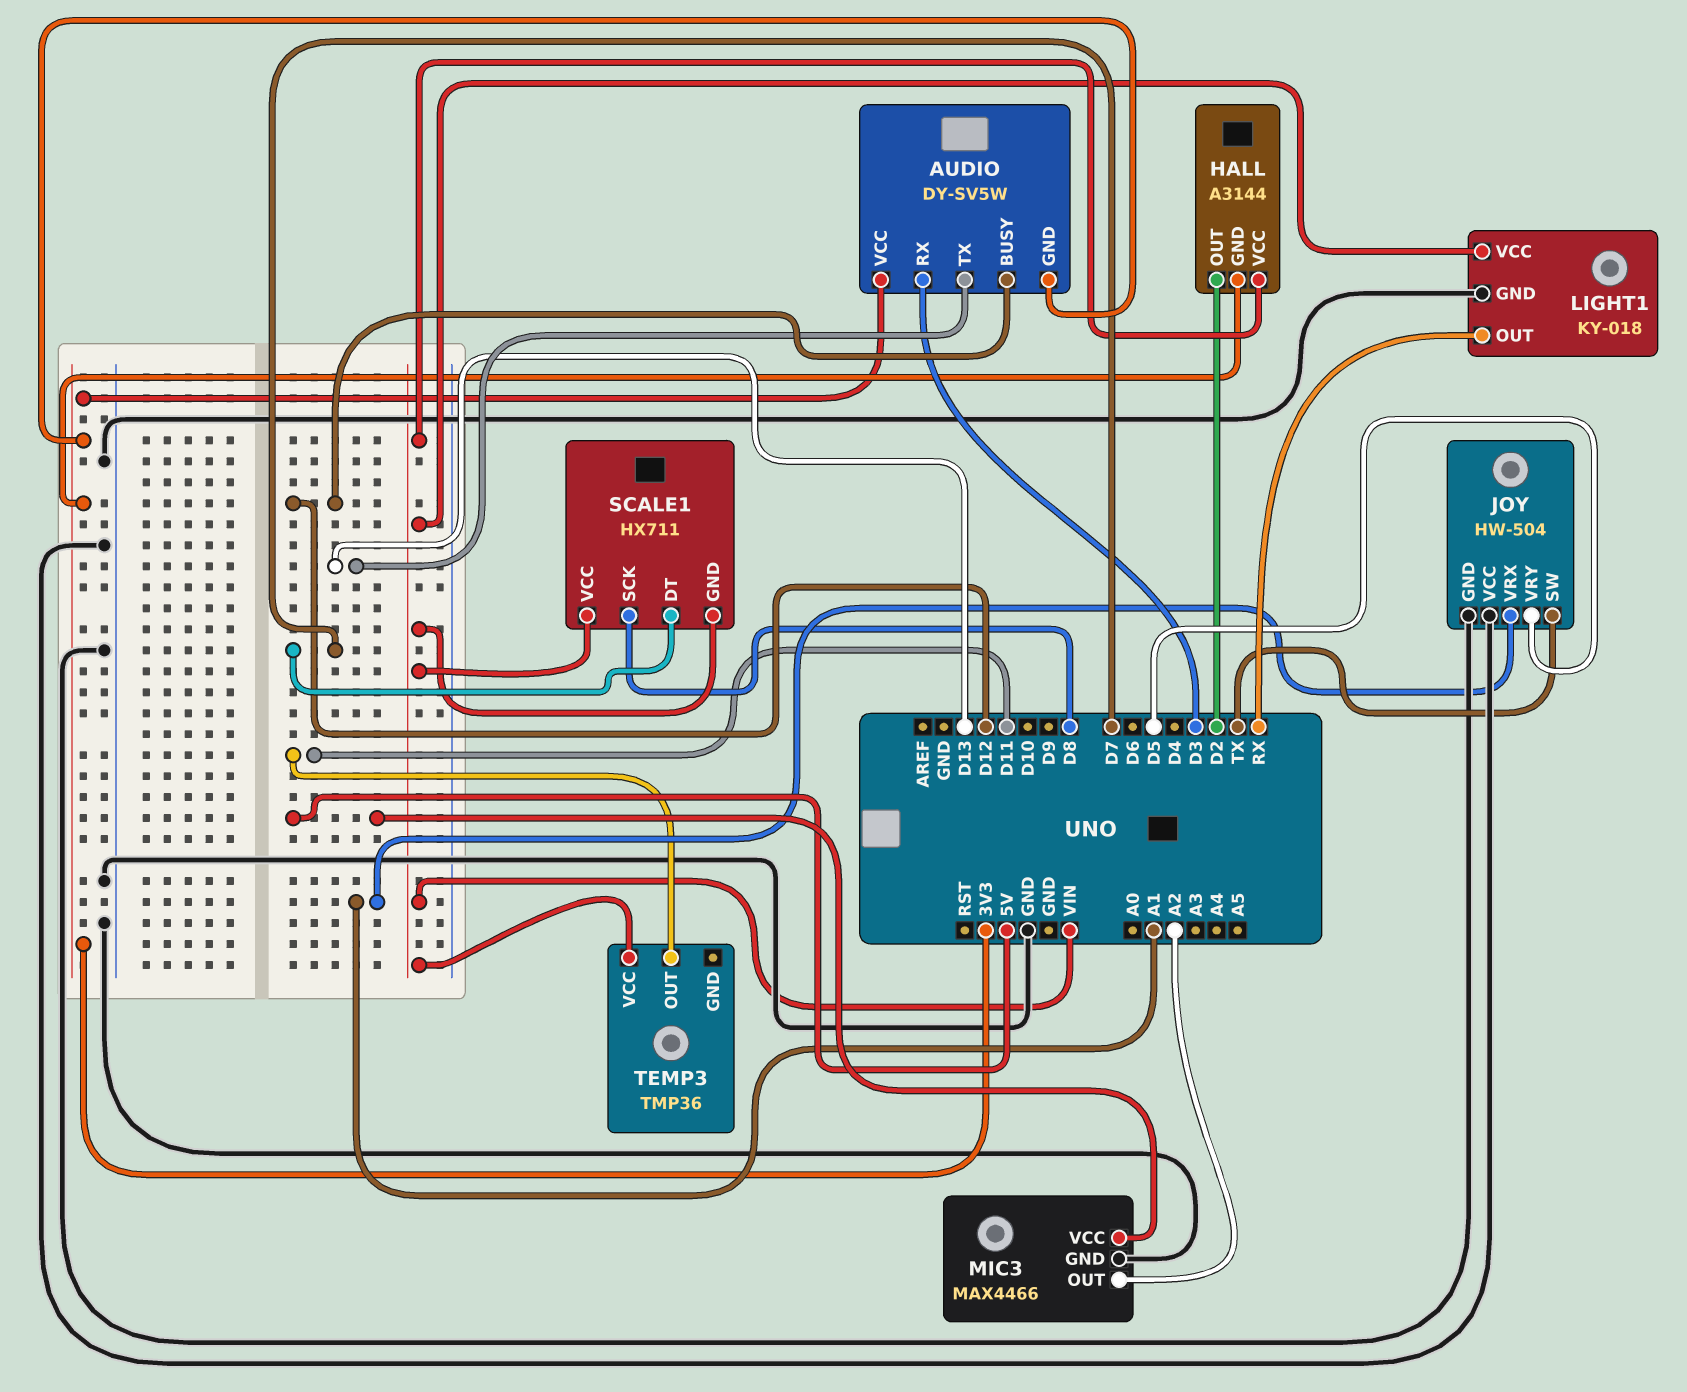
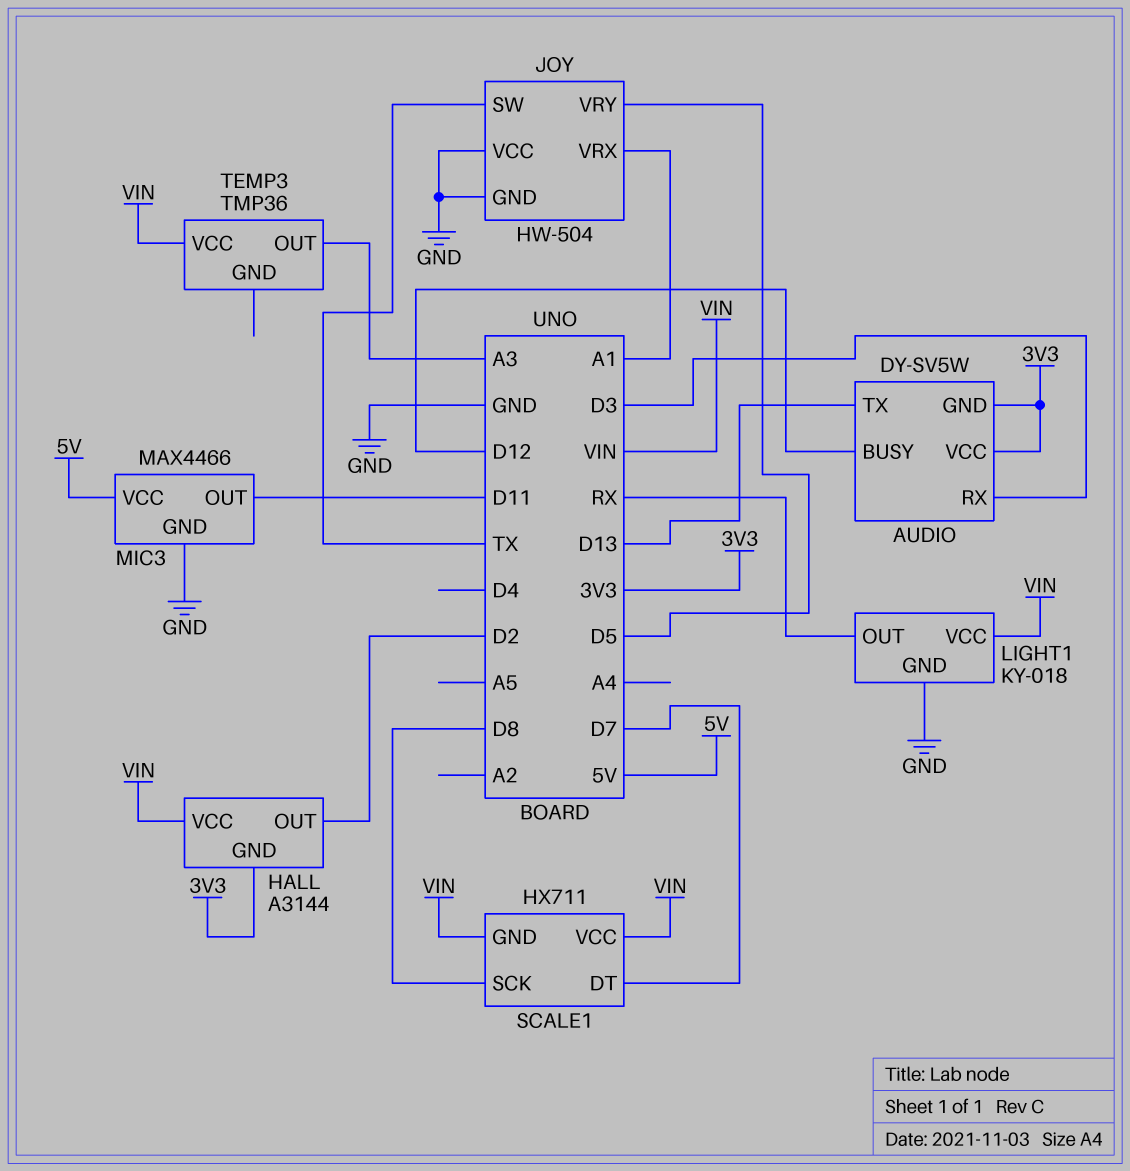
MIC3 pin OUT: A2 -> D11
TEMP3 pin OUT: D11 -> A3

